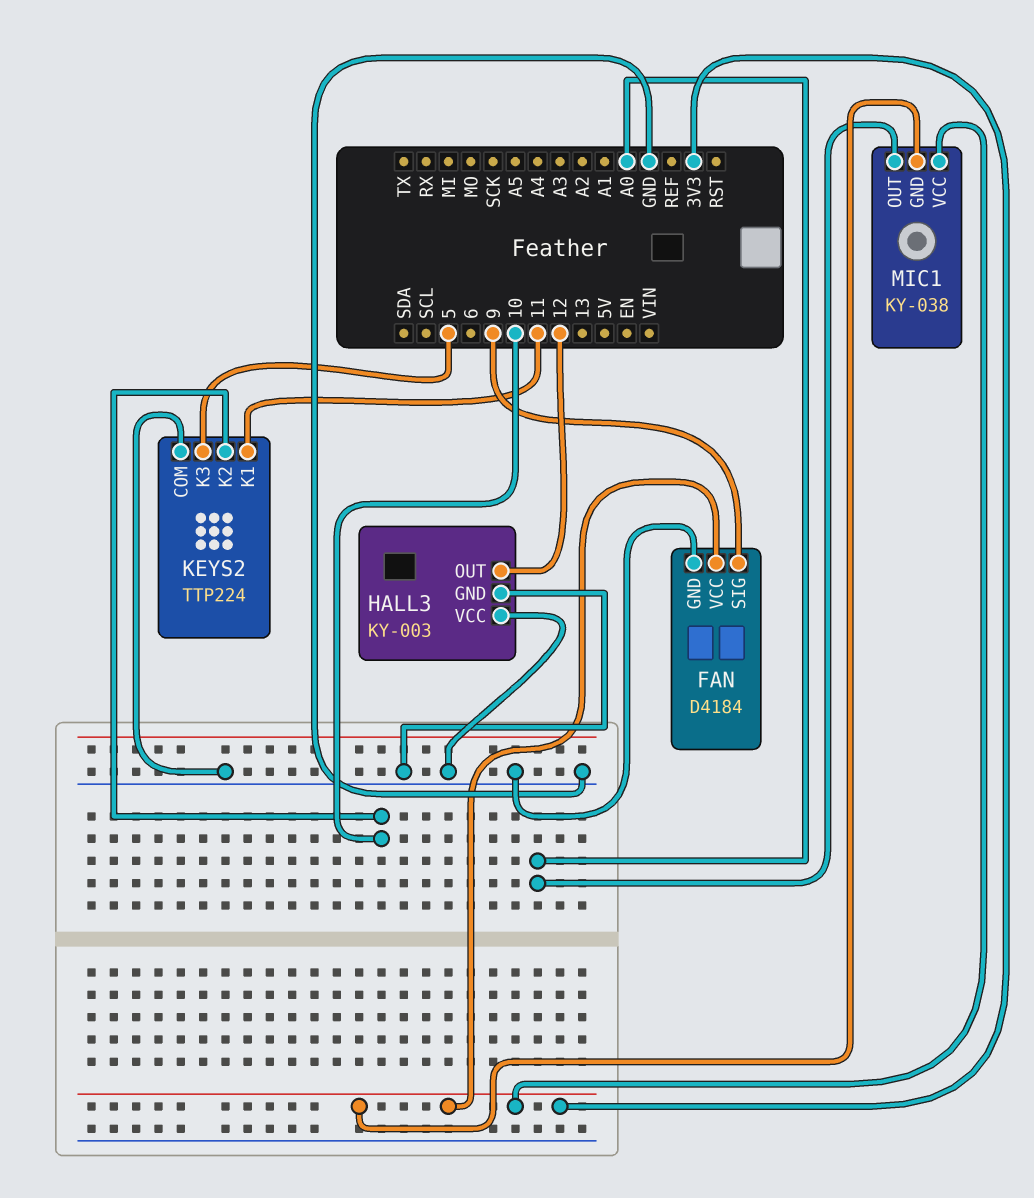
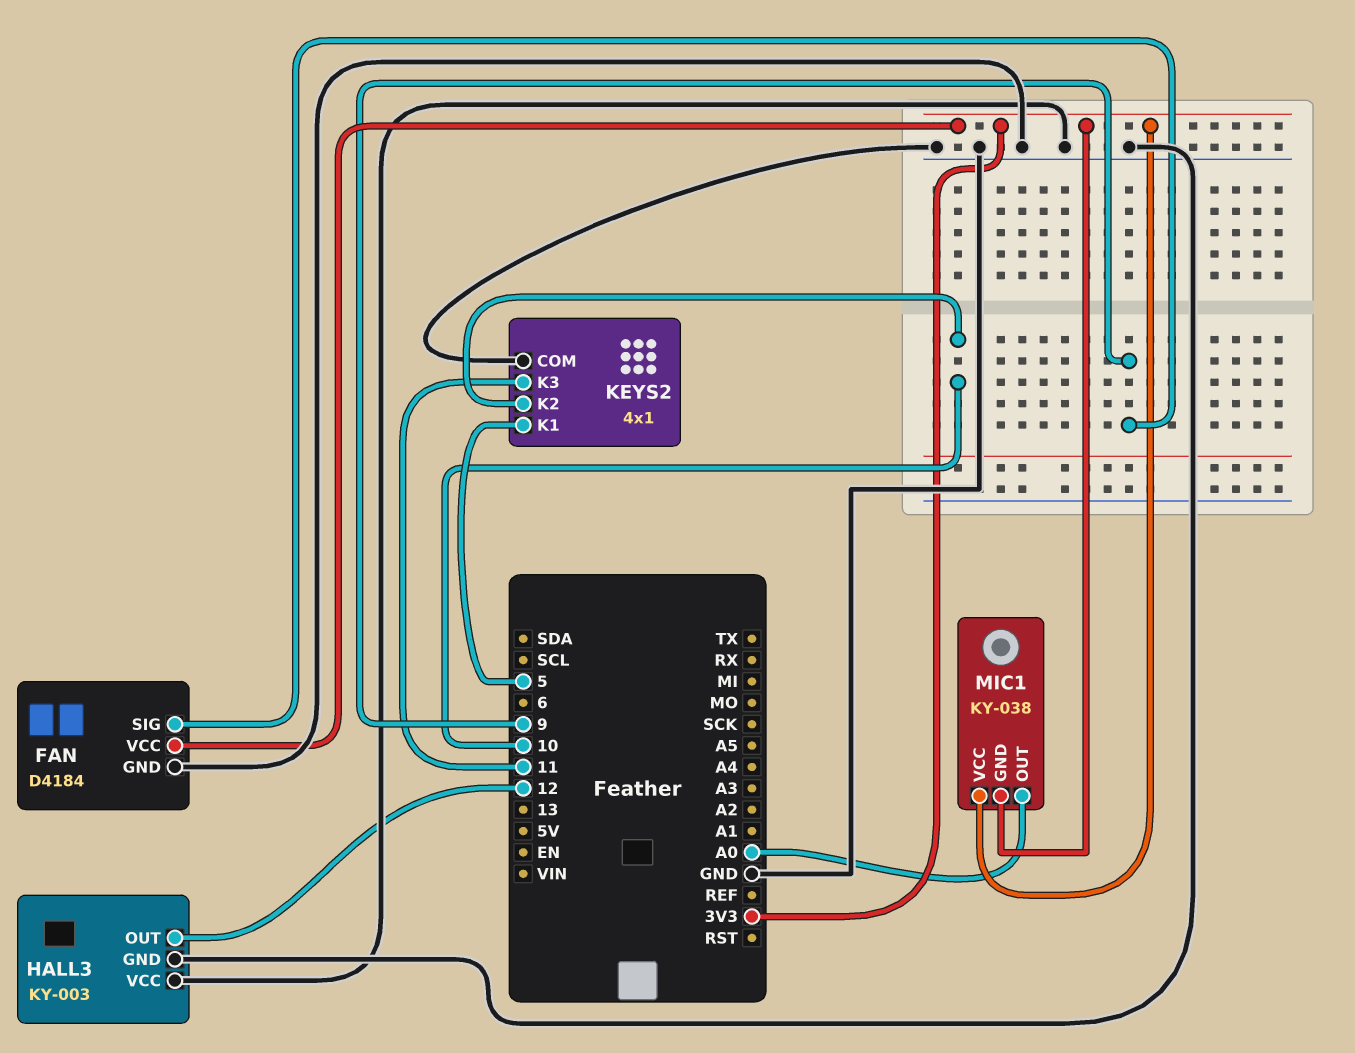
KEYS2: TTP224 -> 4x1
KEYS2 pin K1: 11 -> 5
KEYS2 pin K3: 5 -> 11

